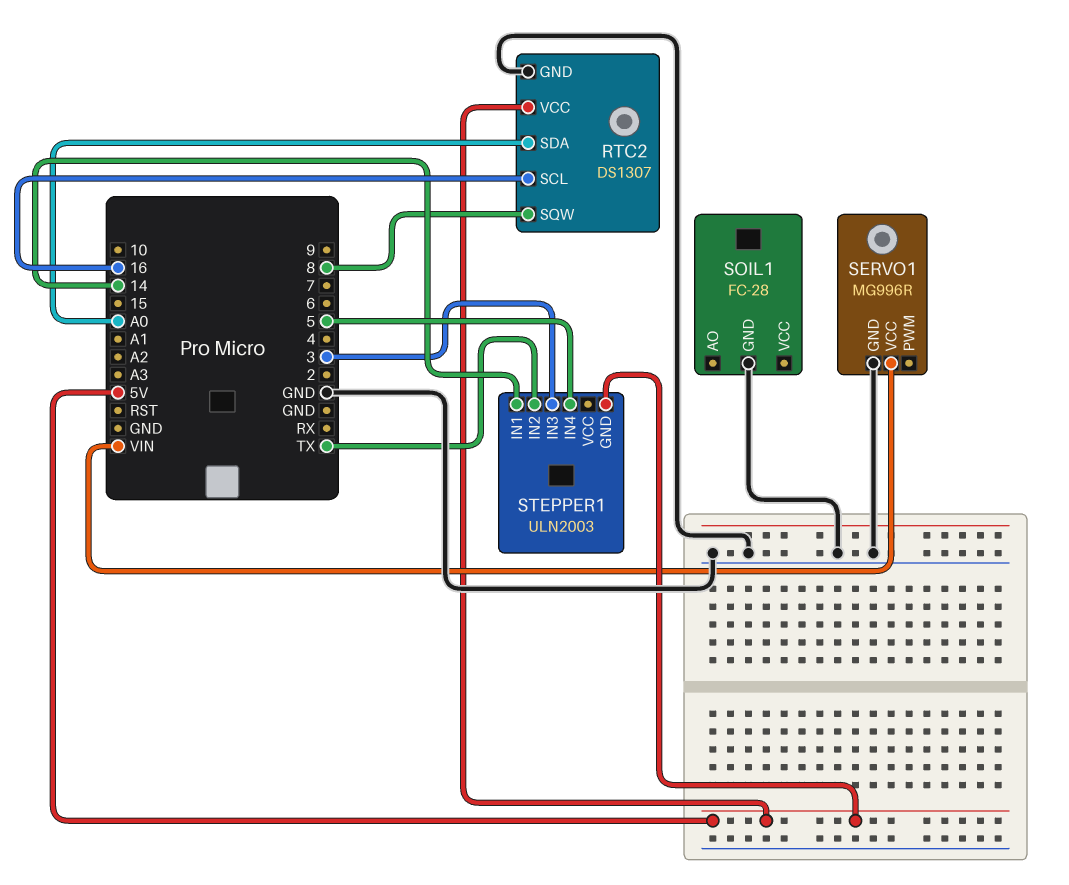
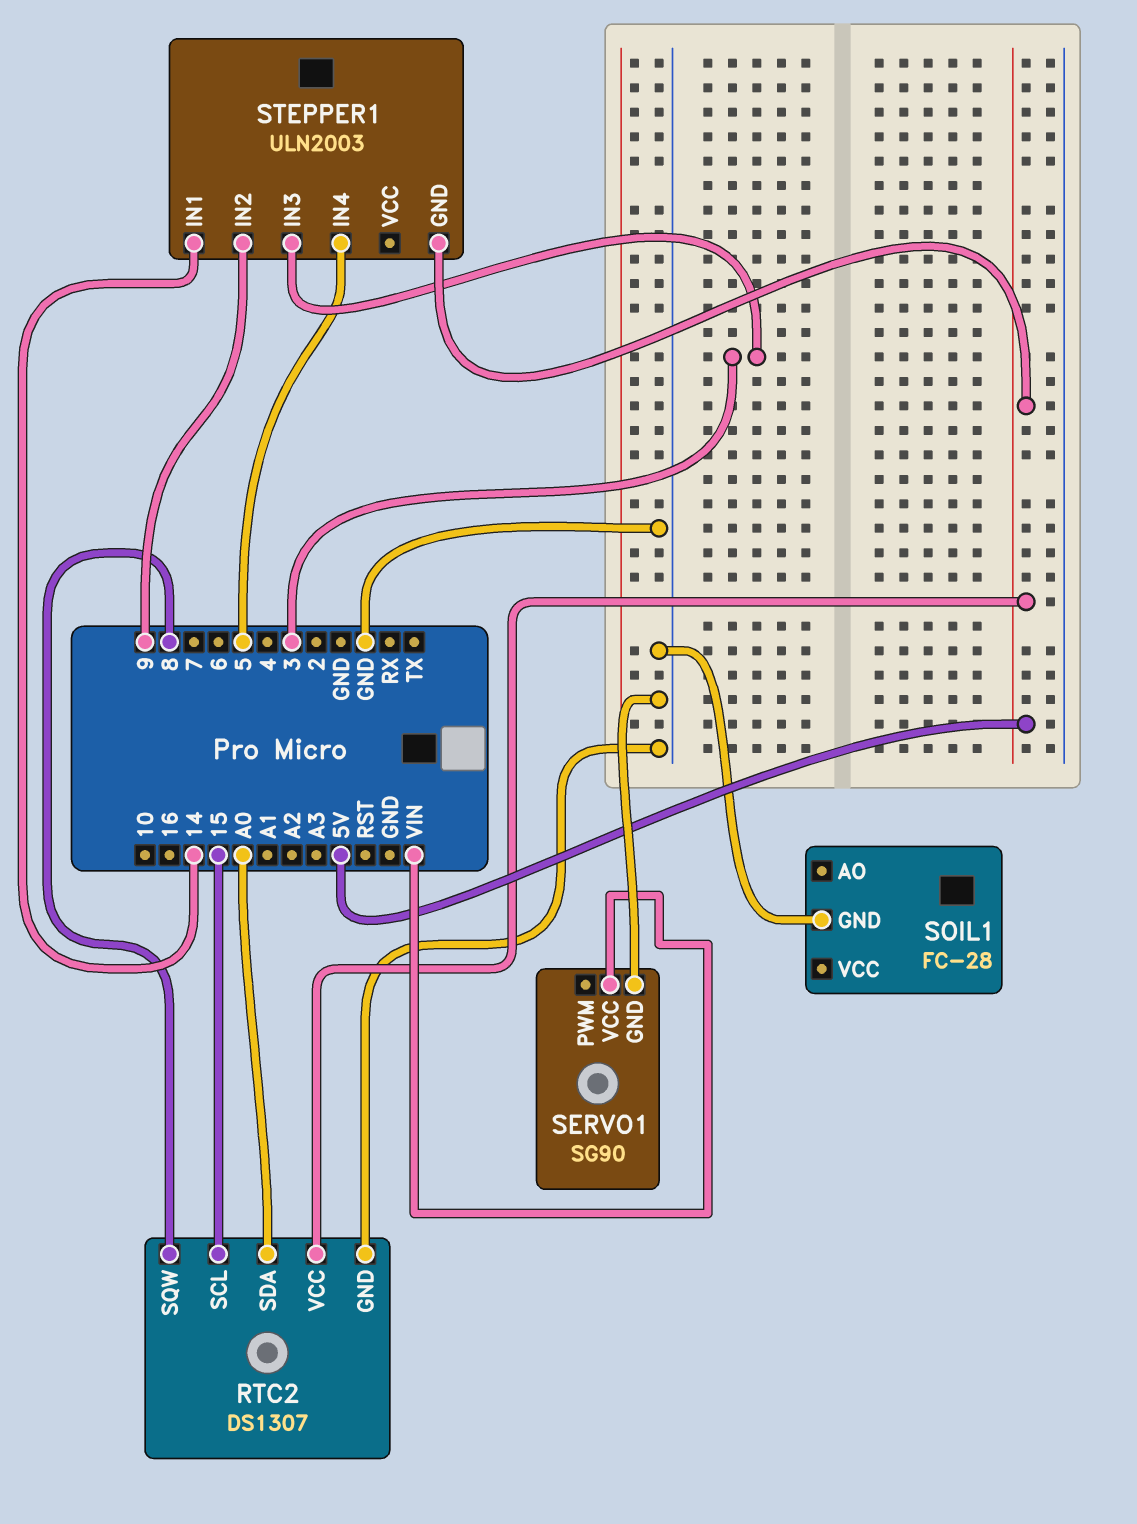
RTC2 pin SCL: 16 -> 15
SERVO1: MG996R -> SG90
STEPPER1 pin IN2: TX -> 9

